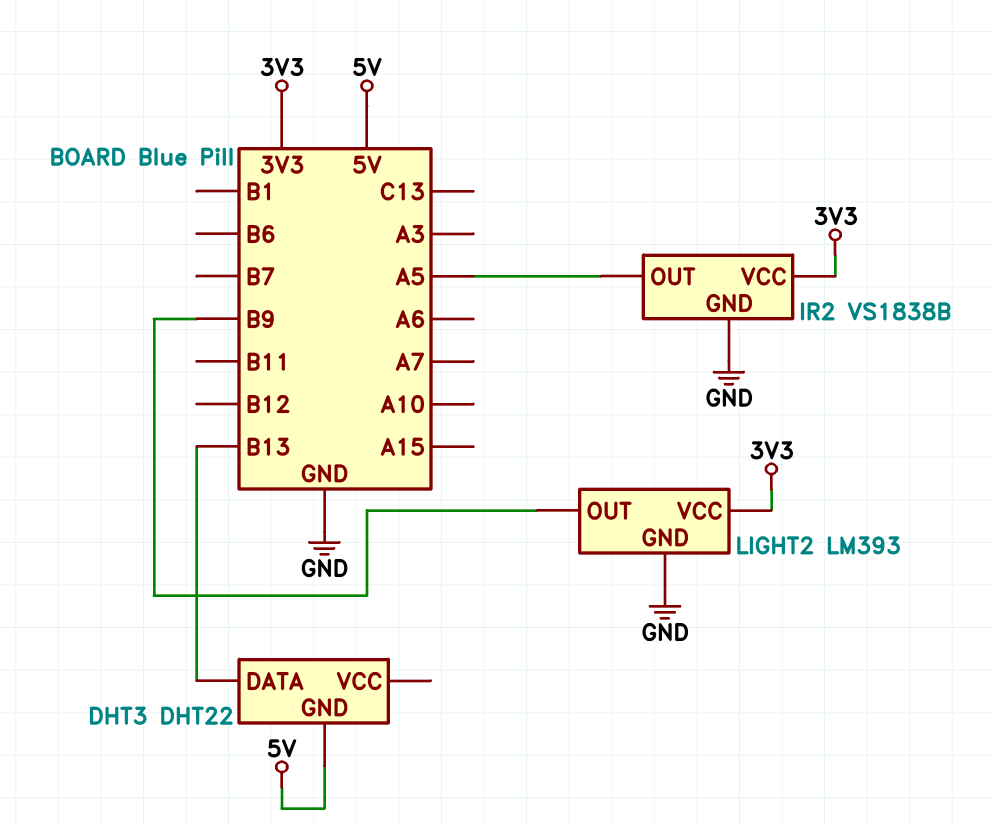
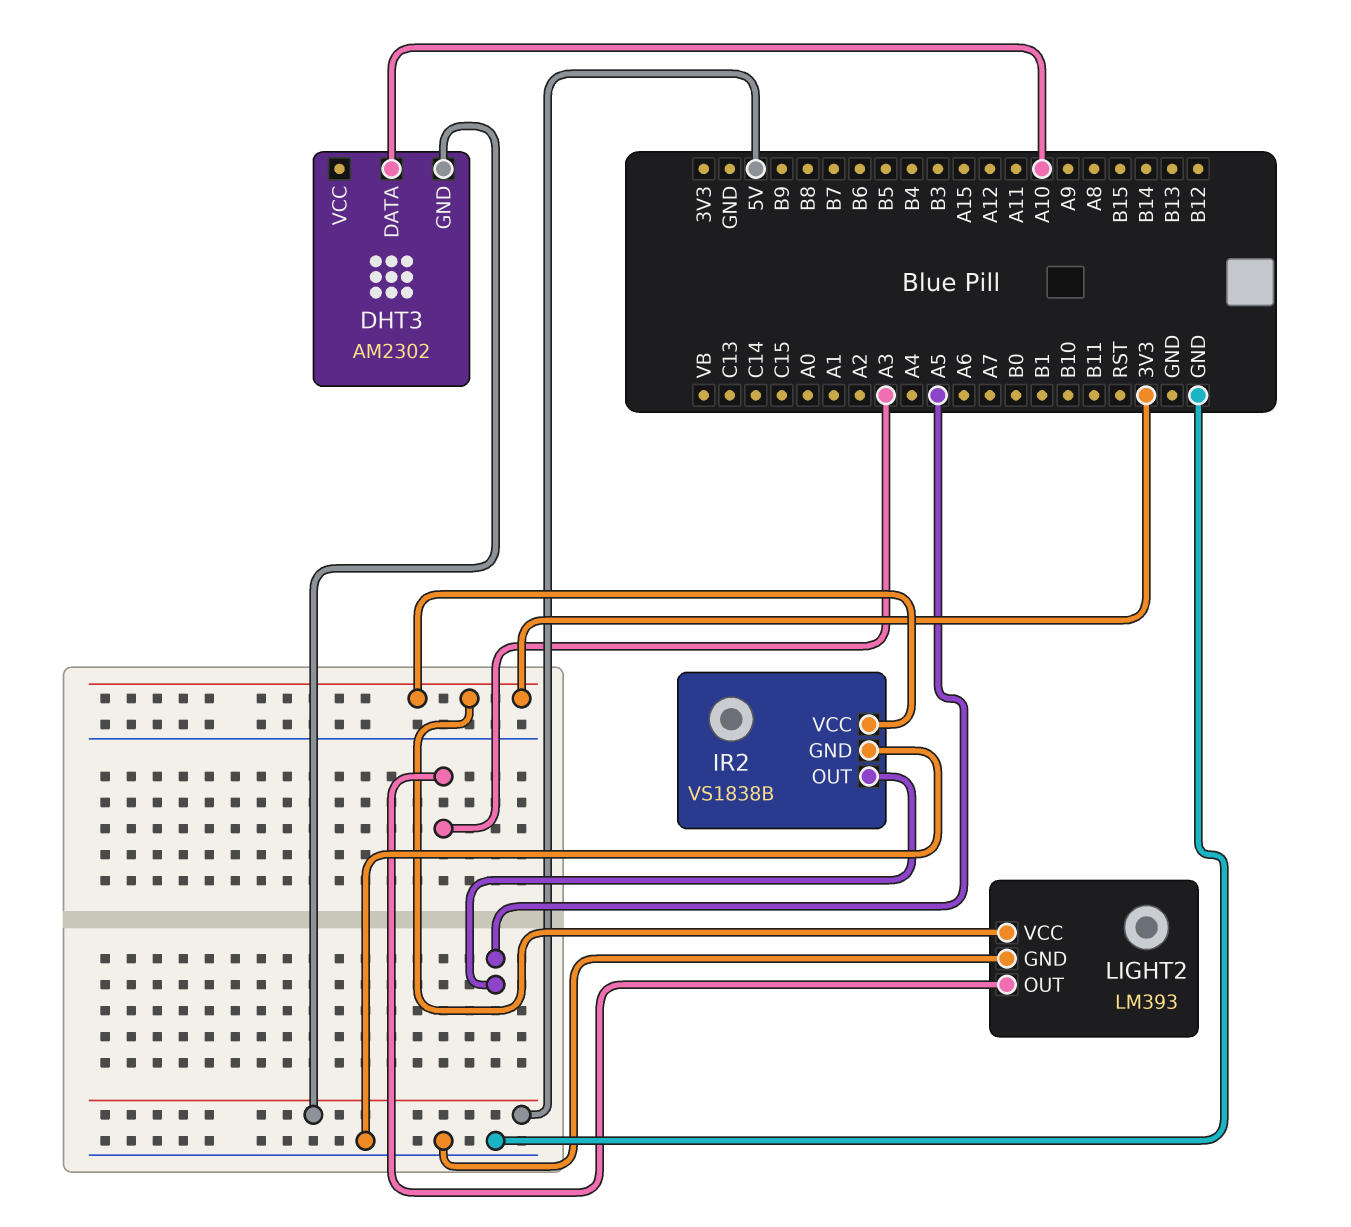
DHT3: DHT22 -> AM2302
DHT3 pin DATA: B13 -> A10
LIGHT2 pin OUT: B9 -> A3

